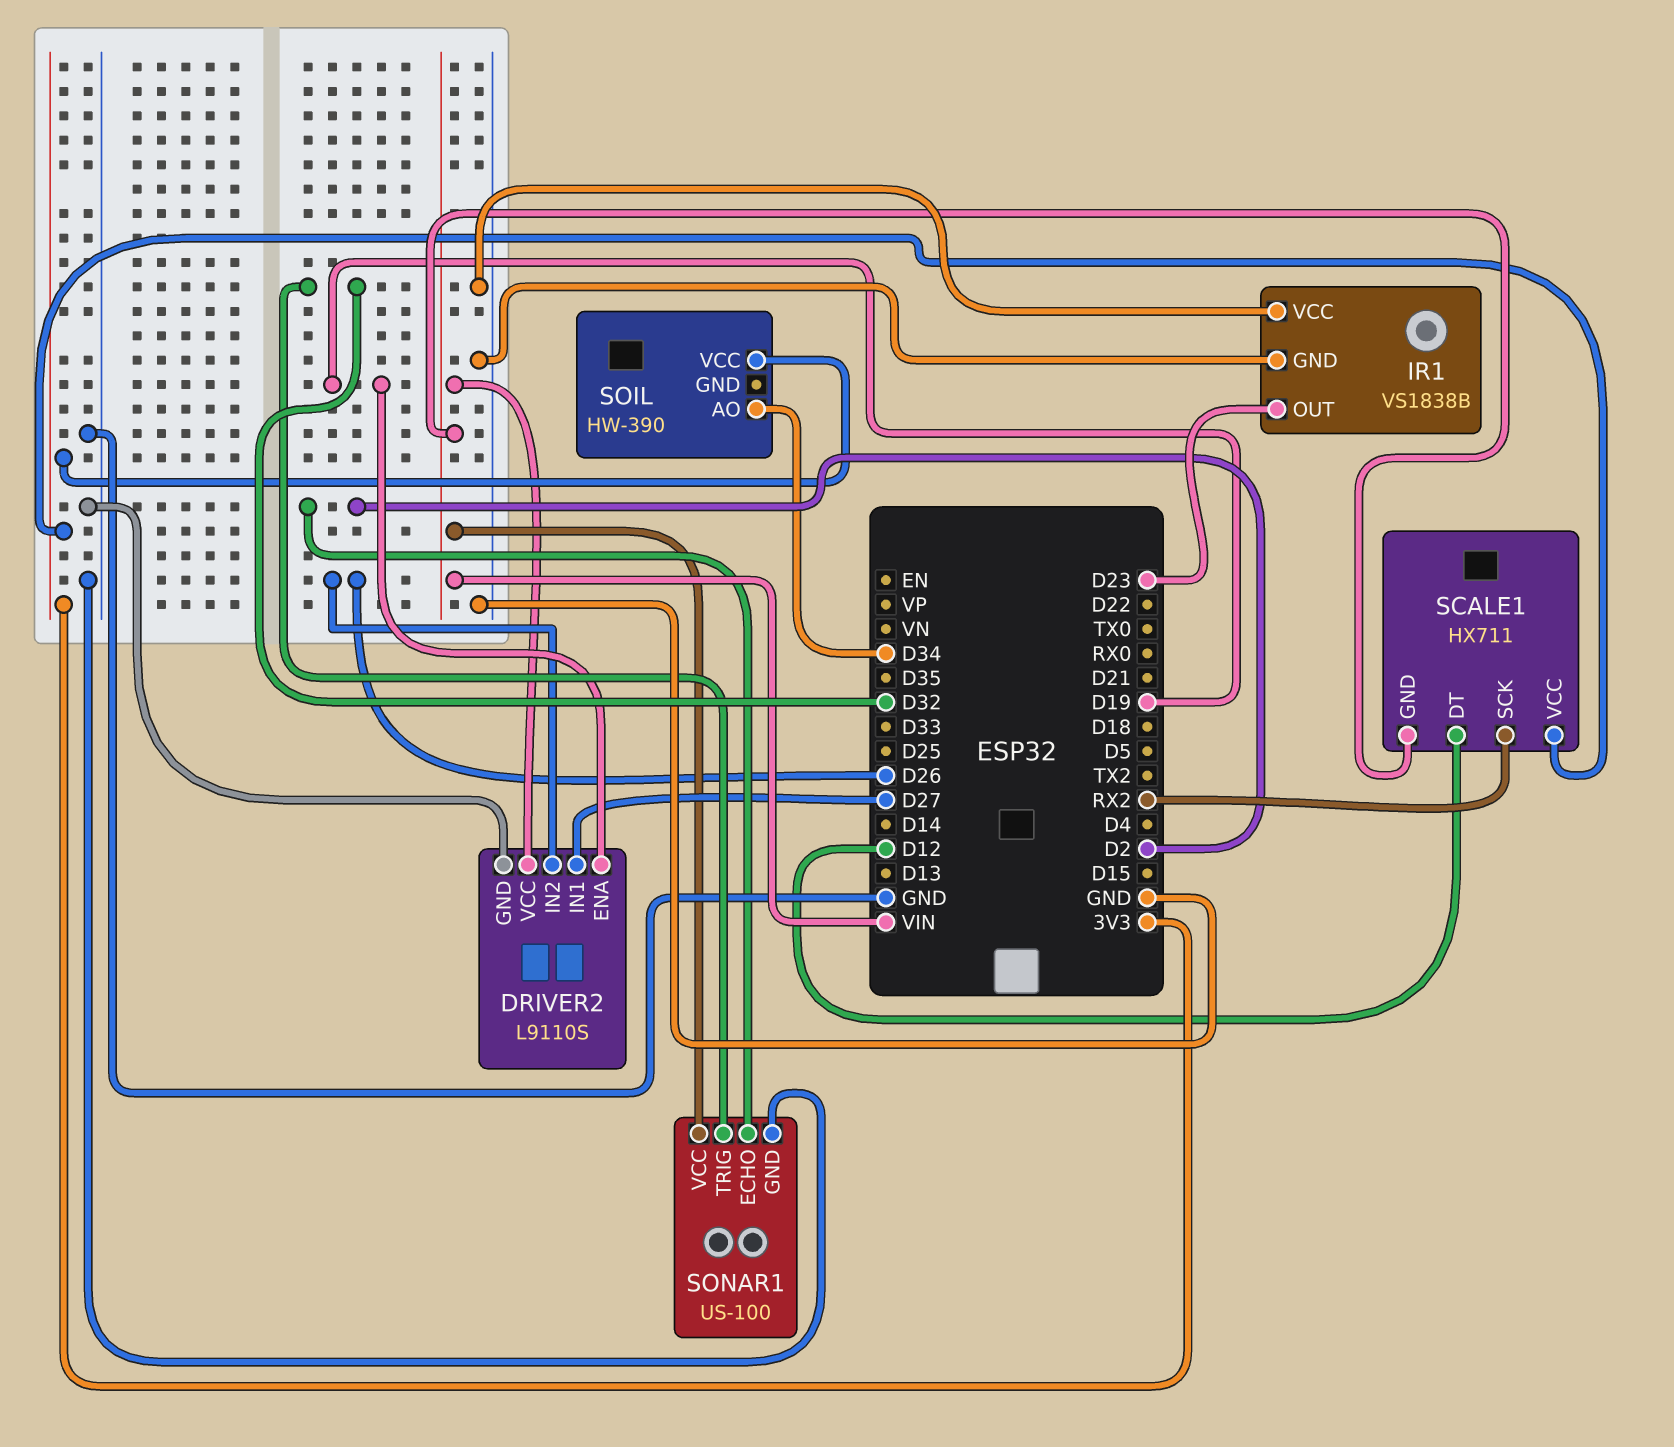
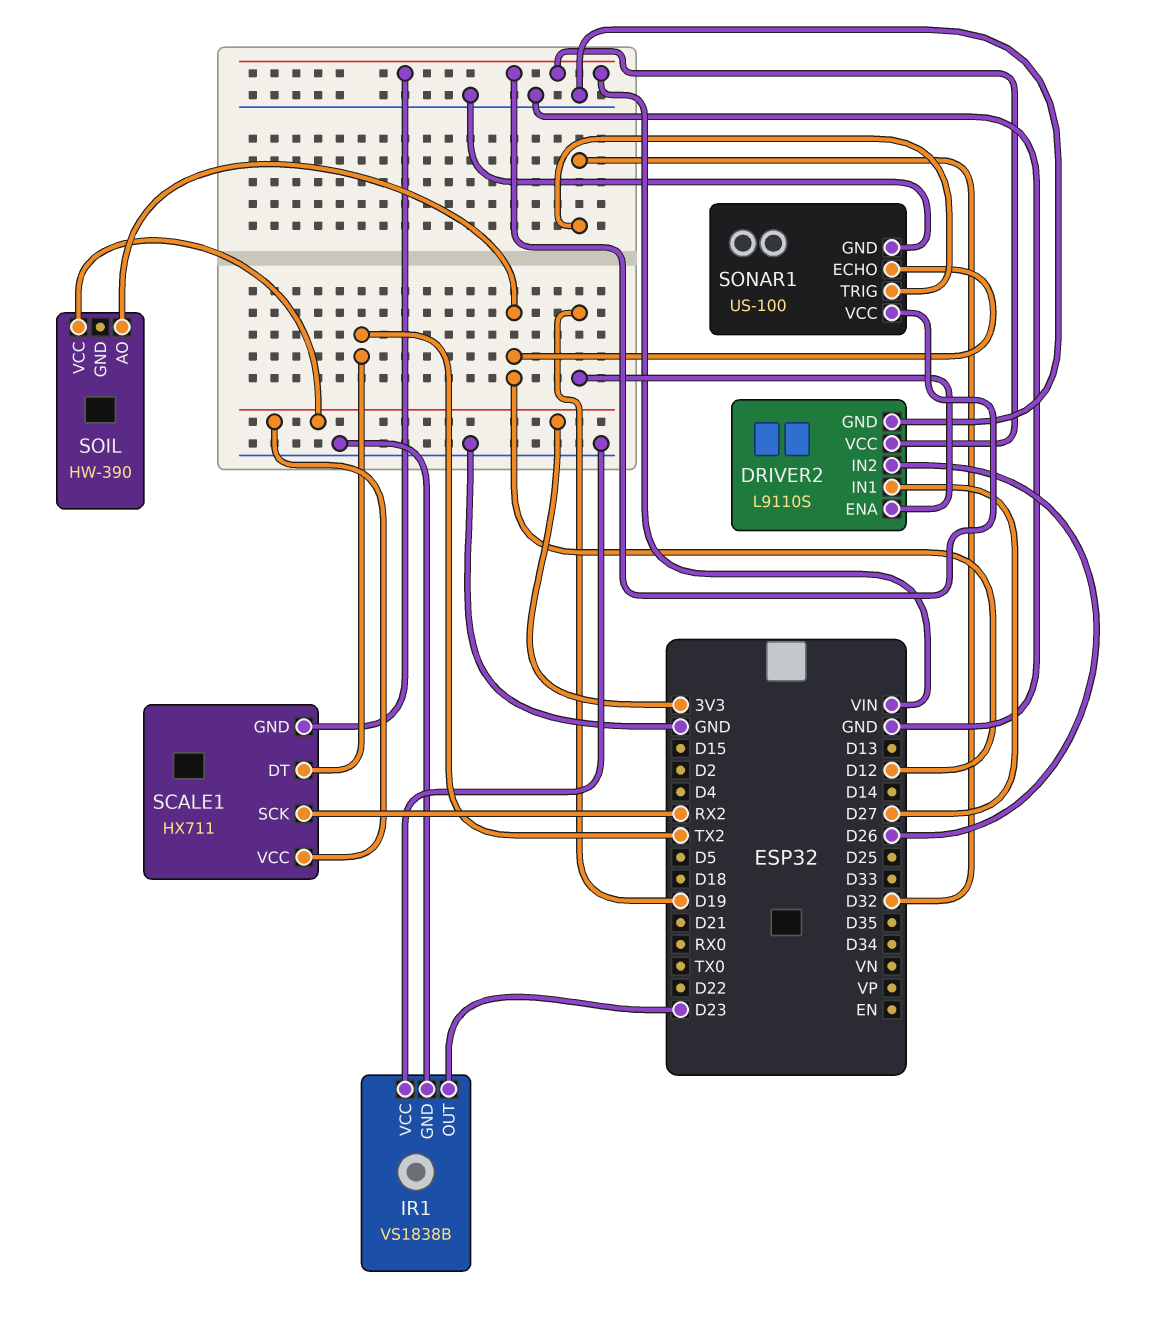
SCALE1 pin DT: D12 -> TX2
SOIL pin AO: D34 -> D12
SONAR1 pin ECHO: D2 -> D12

